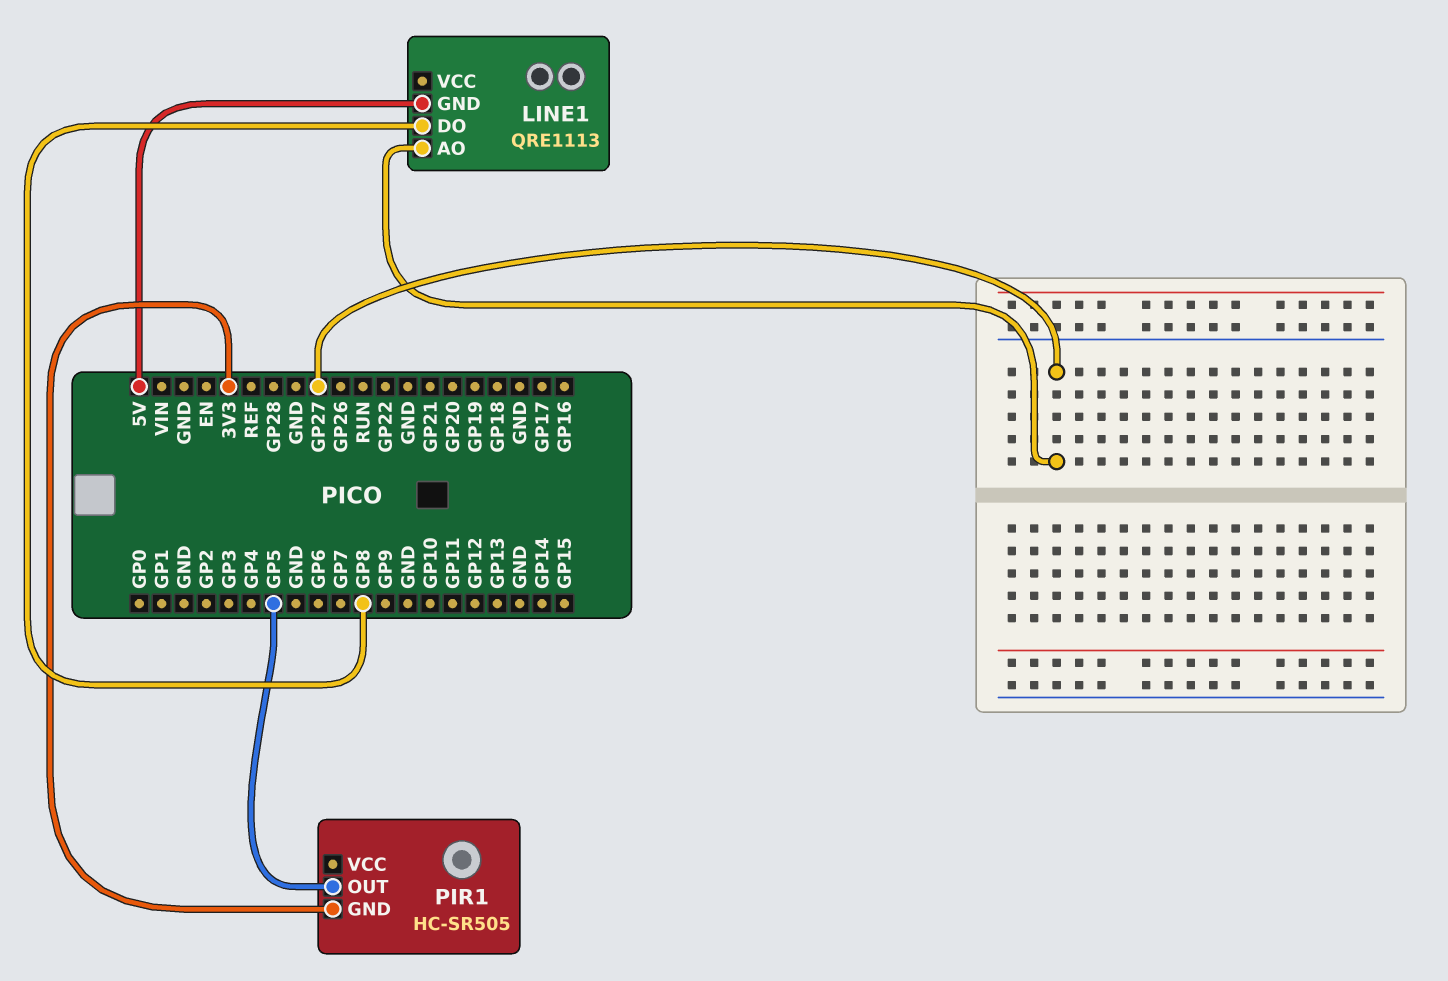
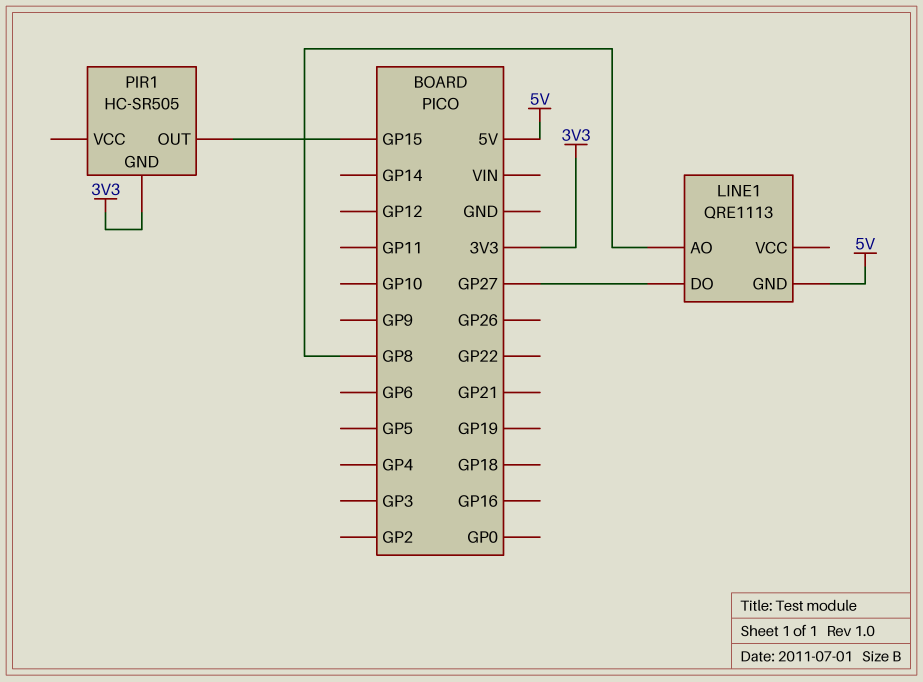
LINE1 pin AO: GP27 -> GP8
LINE1 pin DO: GP8 -> GP27
PIR1 pin OUT: GP5 -> GP15

